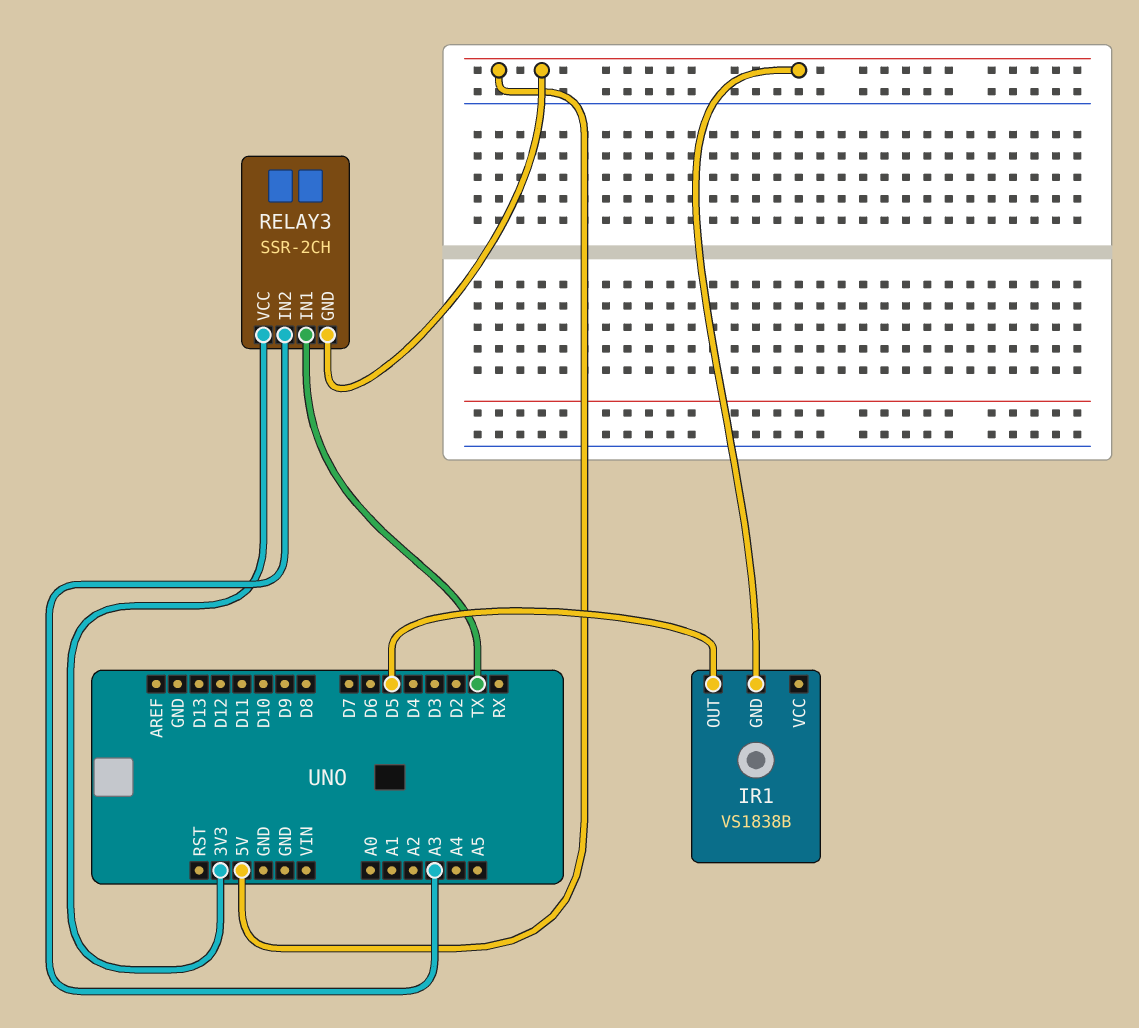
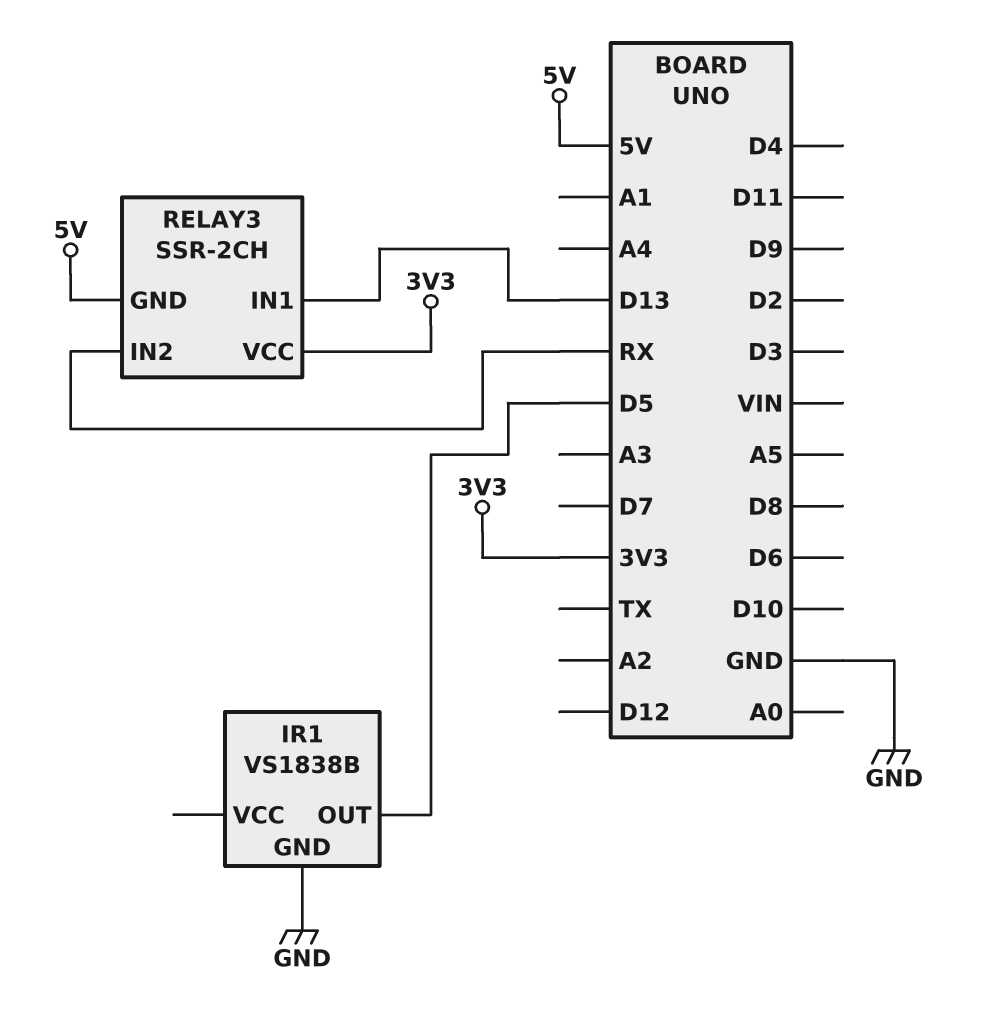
IR1 pin GND: 5V -> GND
RELAY3 pin IN1: TX -> D13
RELAY3 pin IN2: A3 -> RX

